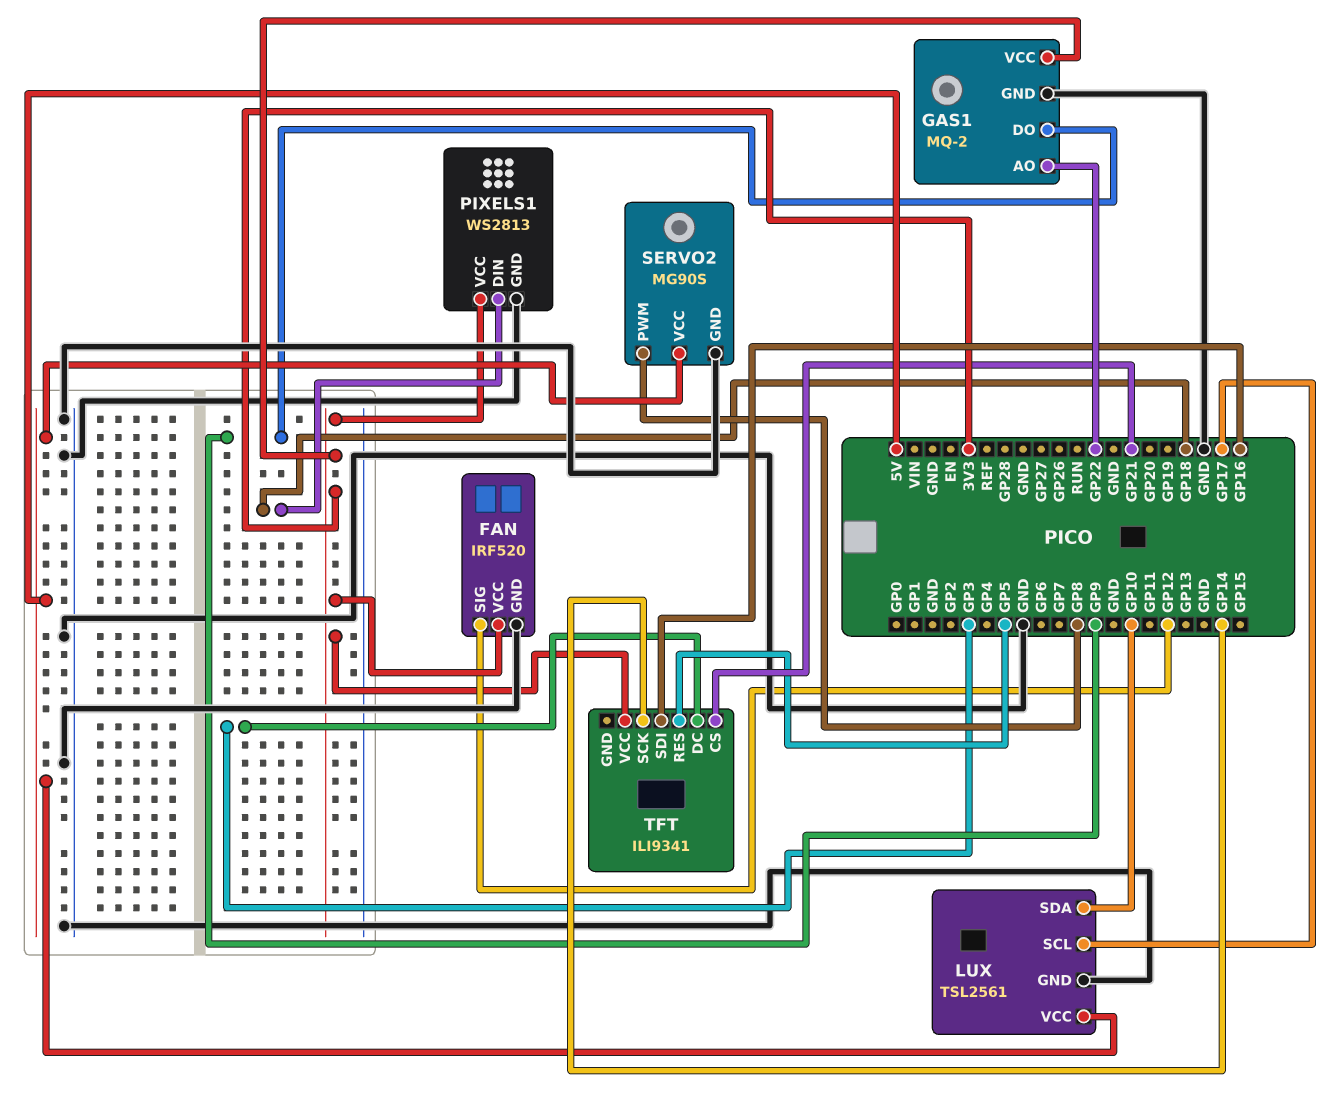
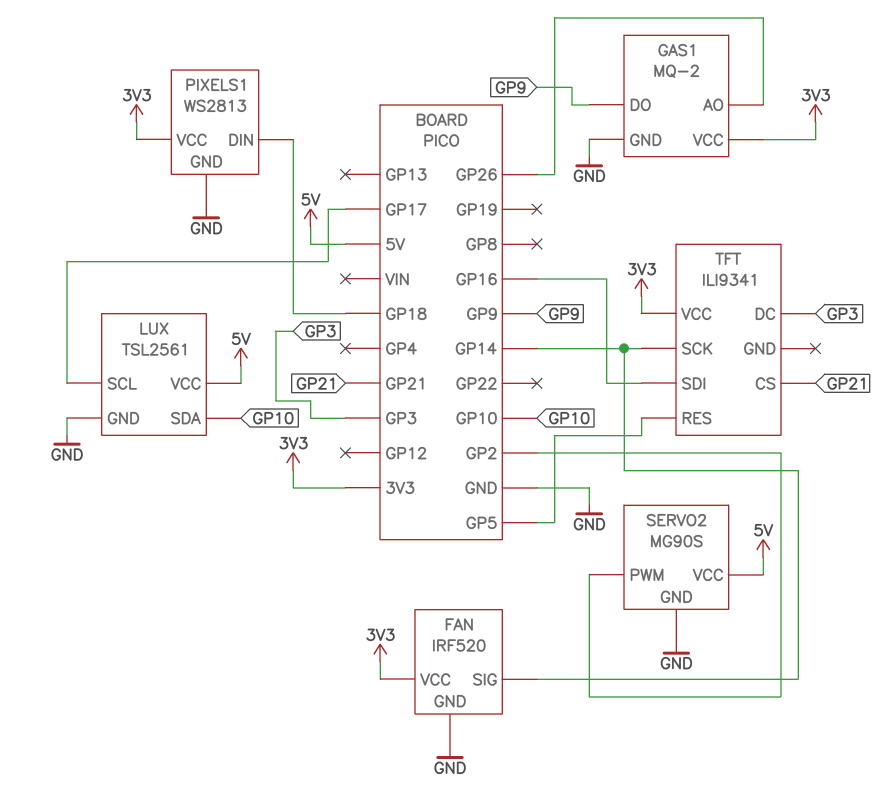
FAN pin SIG: GP12 -> GP14
GAS1 pin AO: GP22 -> GP26
SERVO2 pin PWM: GP8 -> GP2

